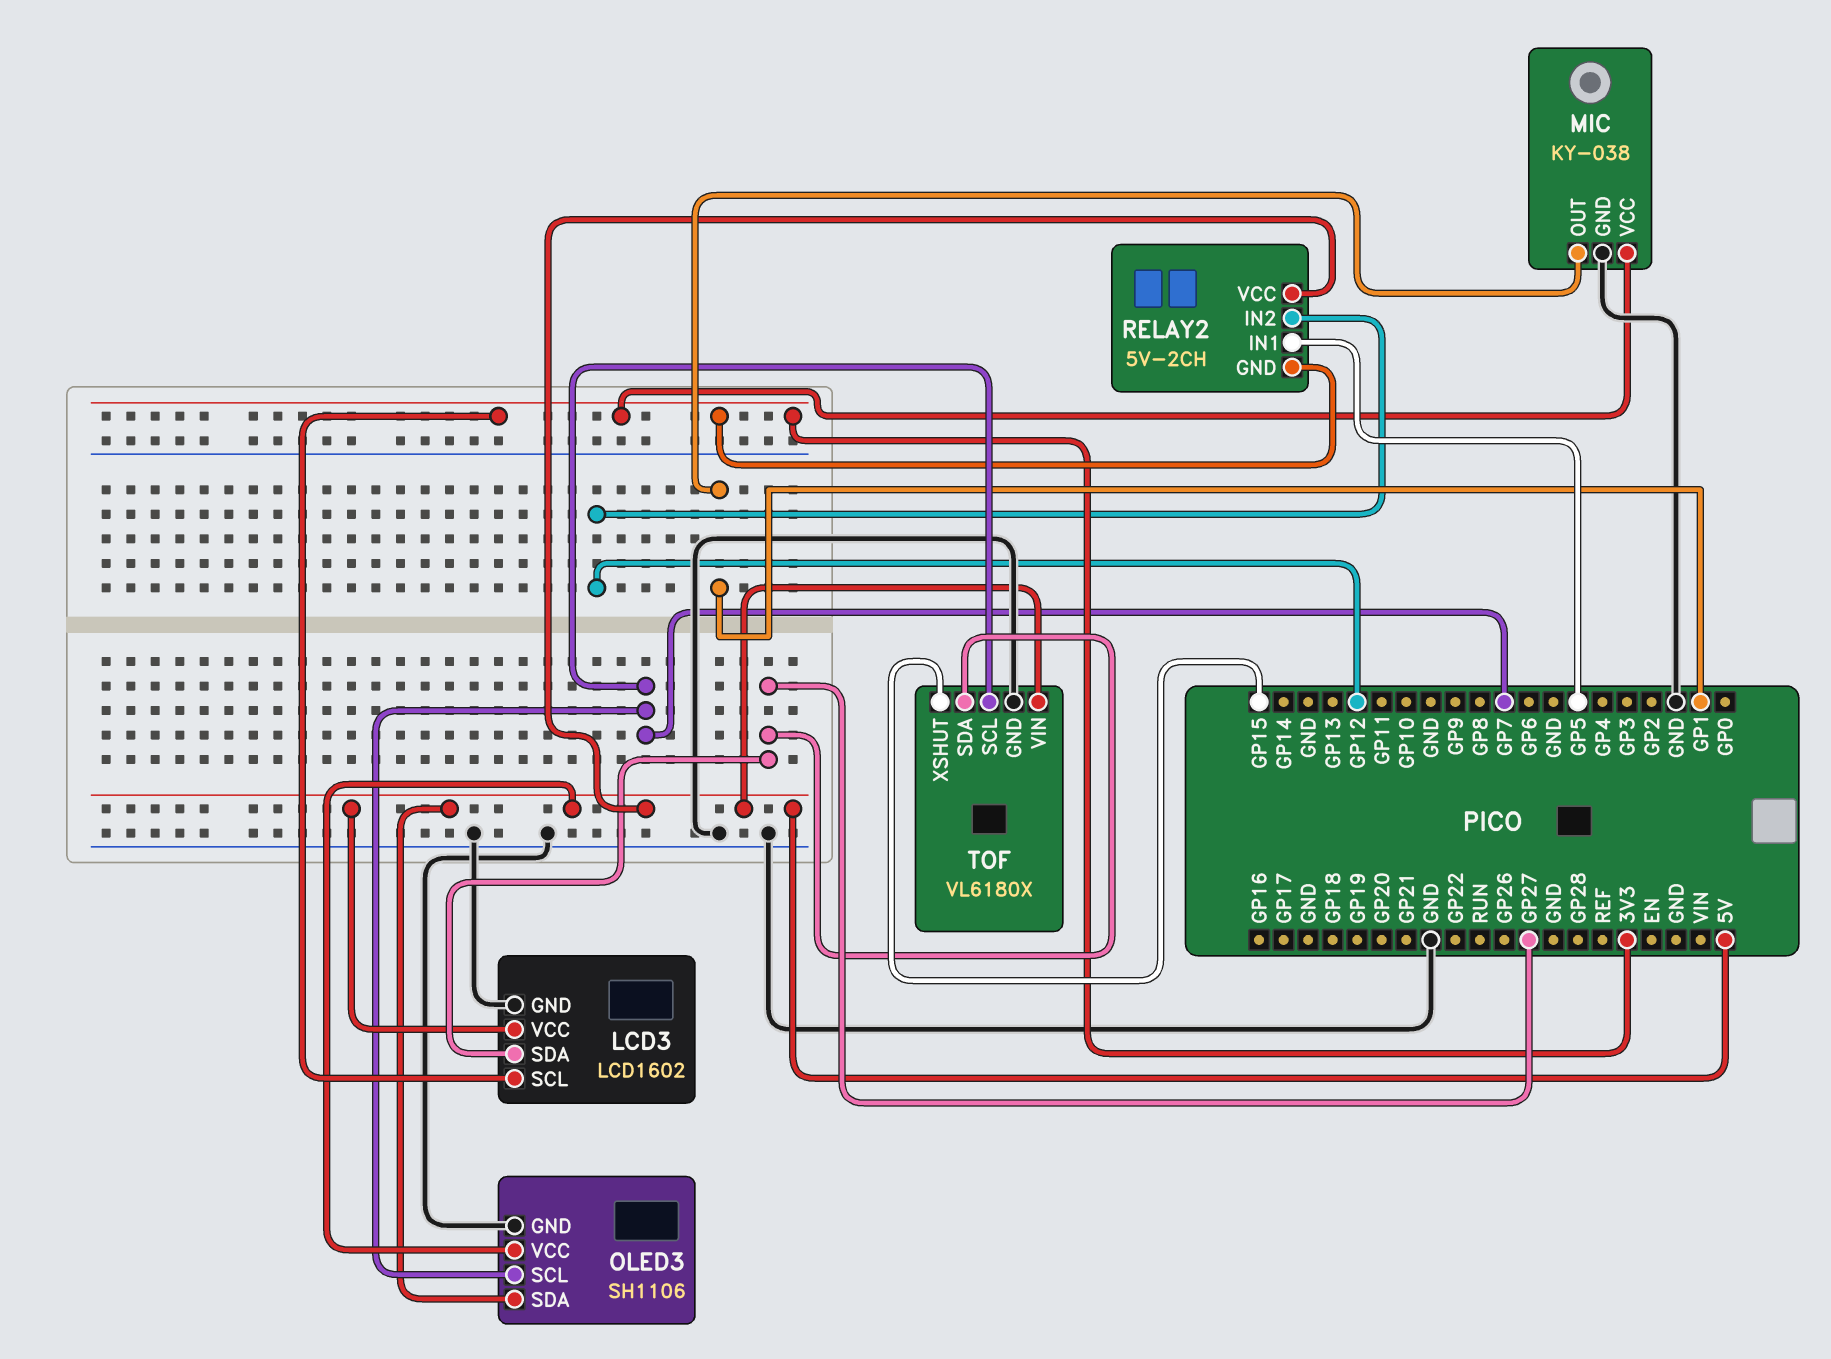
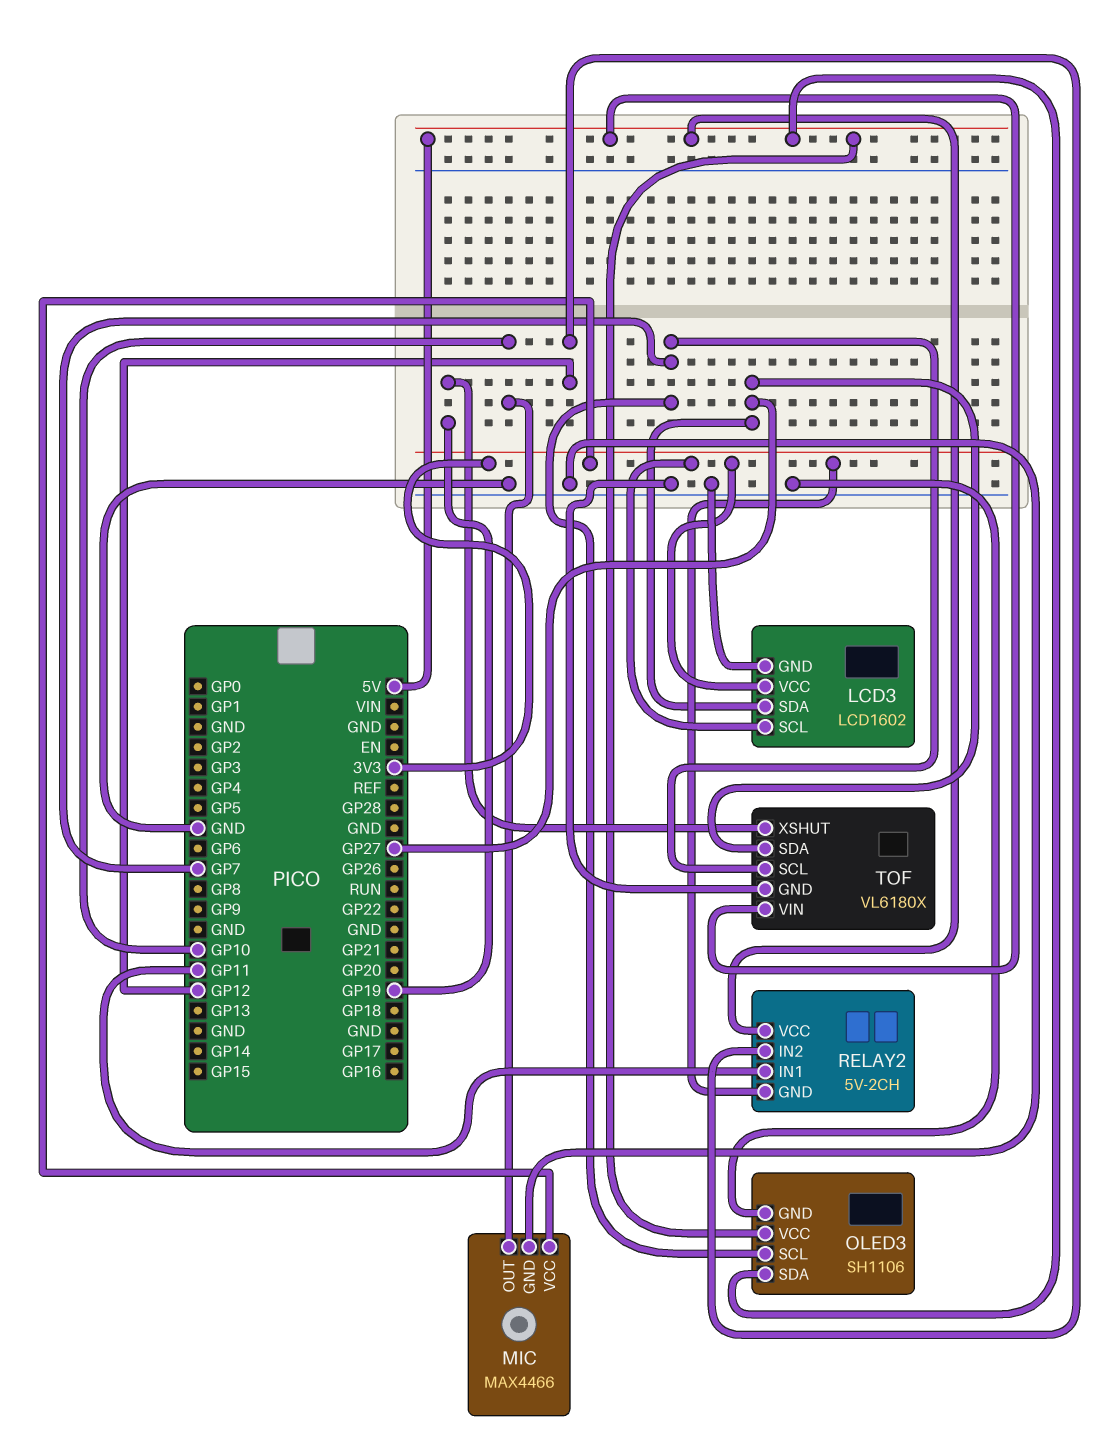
LCD3 pin VCC: 5V -> 3V3
MIC: KY-038 -> MAX4466
MIC pin OUT: GP1 -> GP10
RELAY2 pin IN1: GP5 -> GP11
TOF pin XSHUT: GP15 -> GP19

